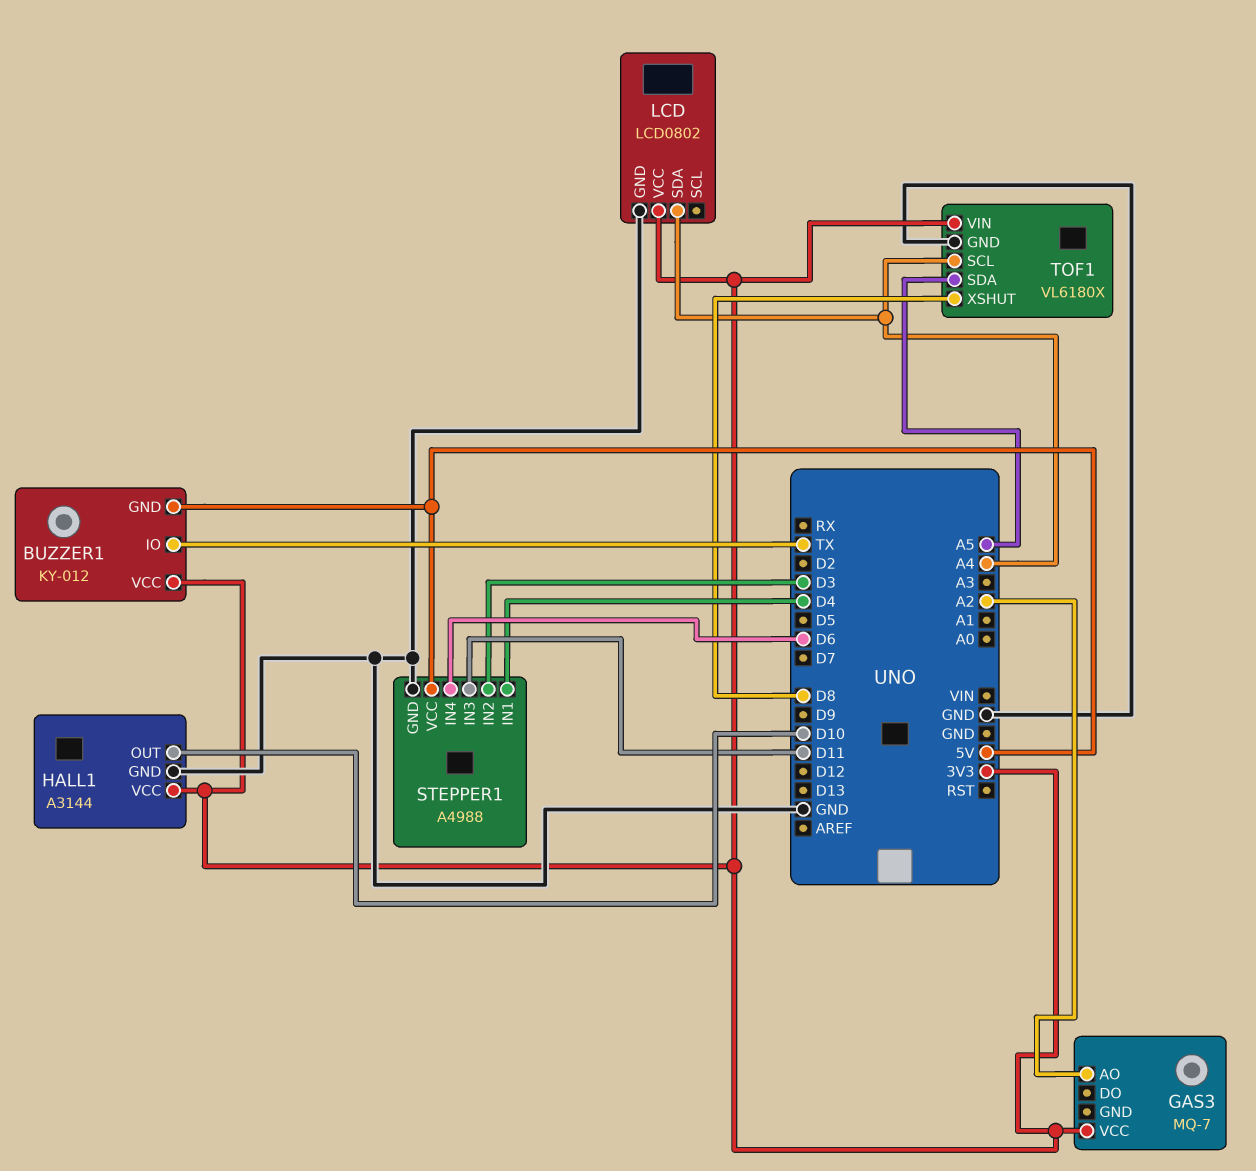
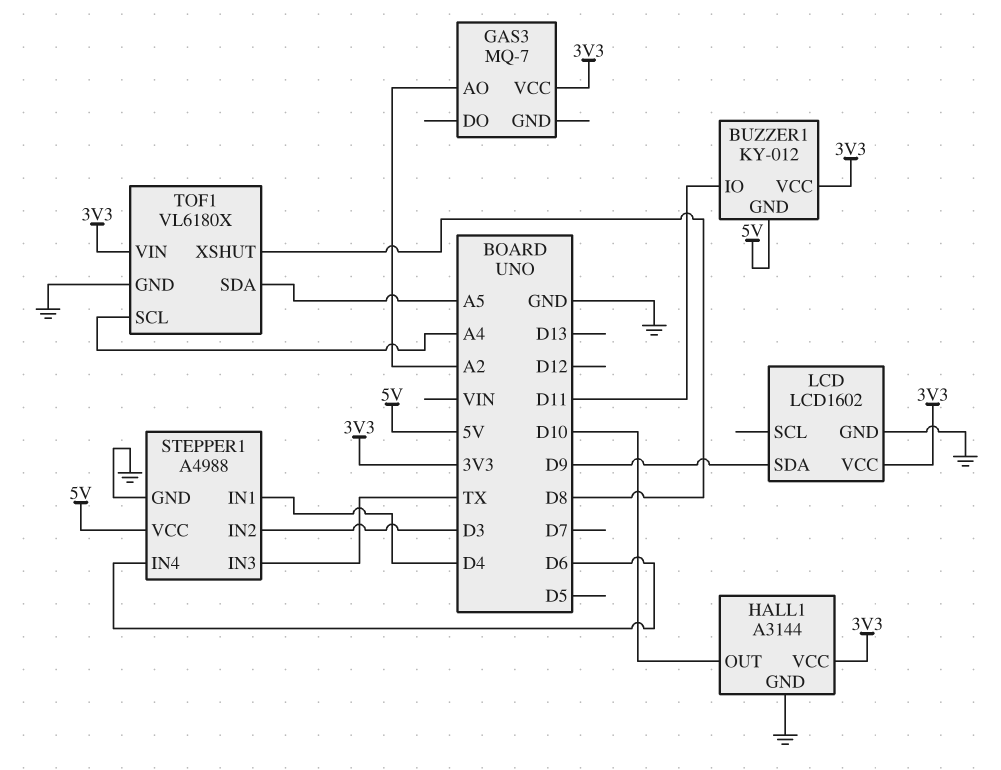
BUZZER1 pin IO: TX -> D11
LCD: LCD0802 -> LCD1602
LCD pin SDA: A4 -> D9
STEPPER1 pin IN3: D11 -> TX

